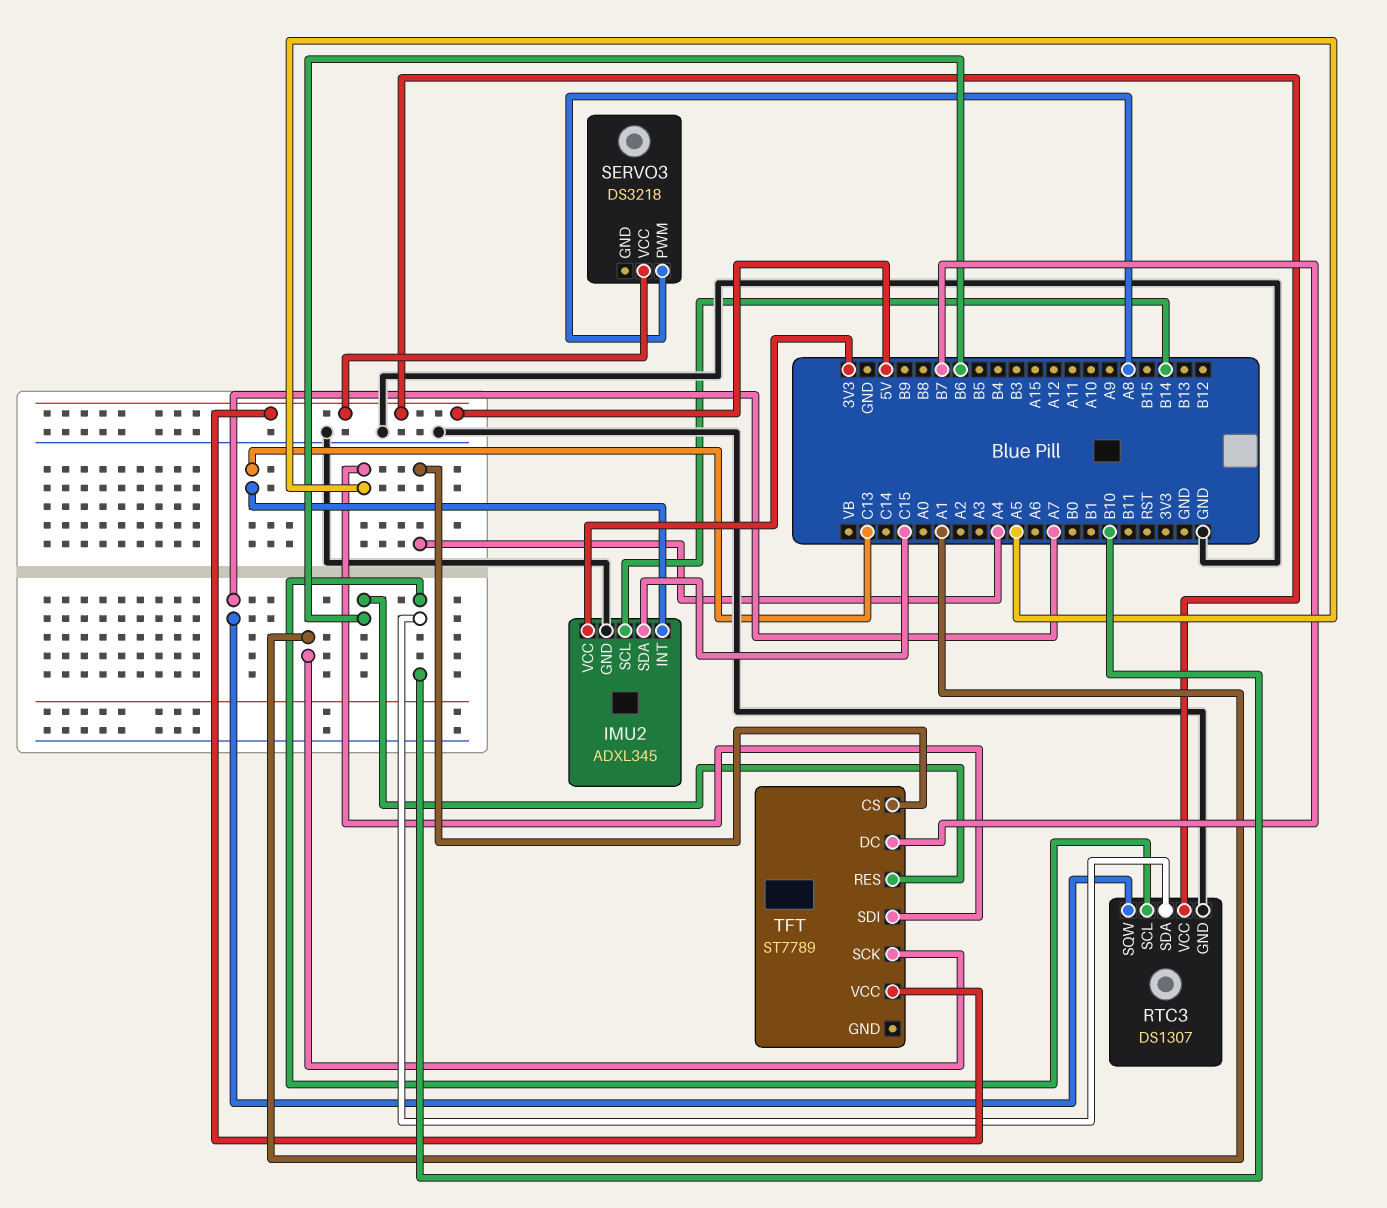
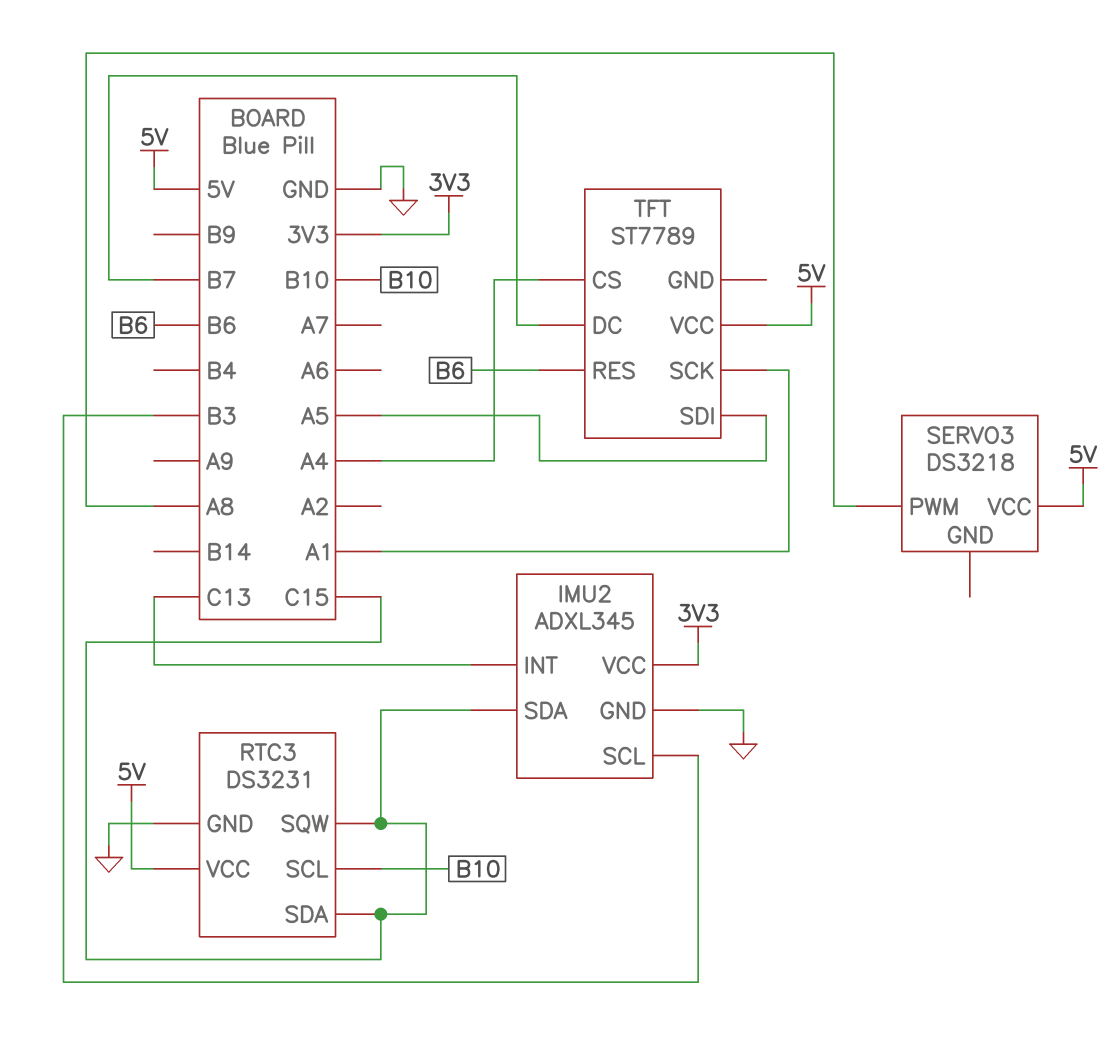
IMU2 pin SCL: B14 -> B3
RTC3: DS1307 -> DS3231
RTC3 pin SDA: B10 -> C15
RTC3 pin SQW: A7 -> C15

